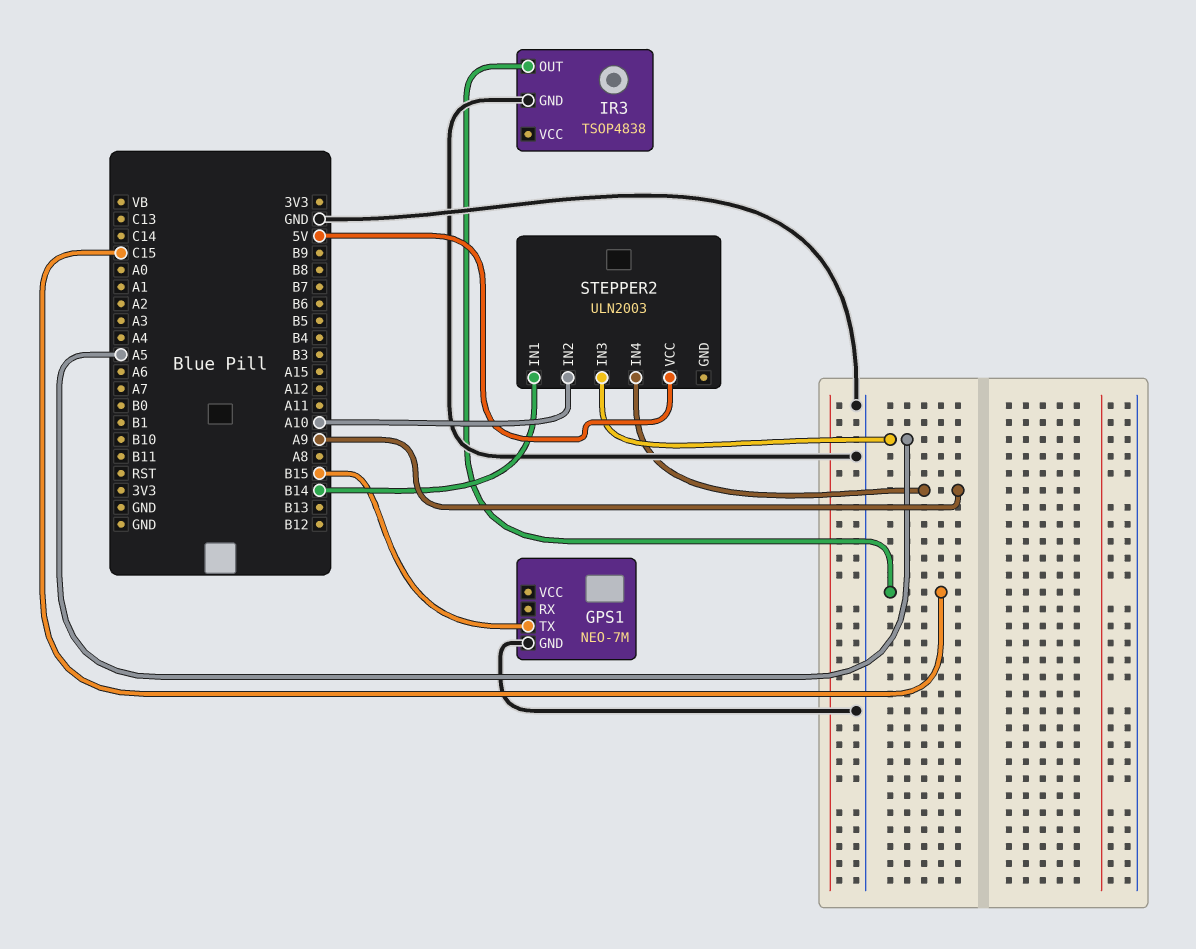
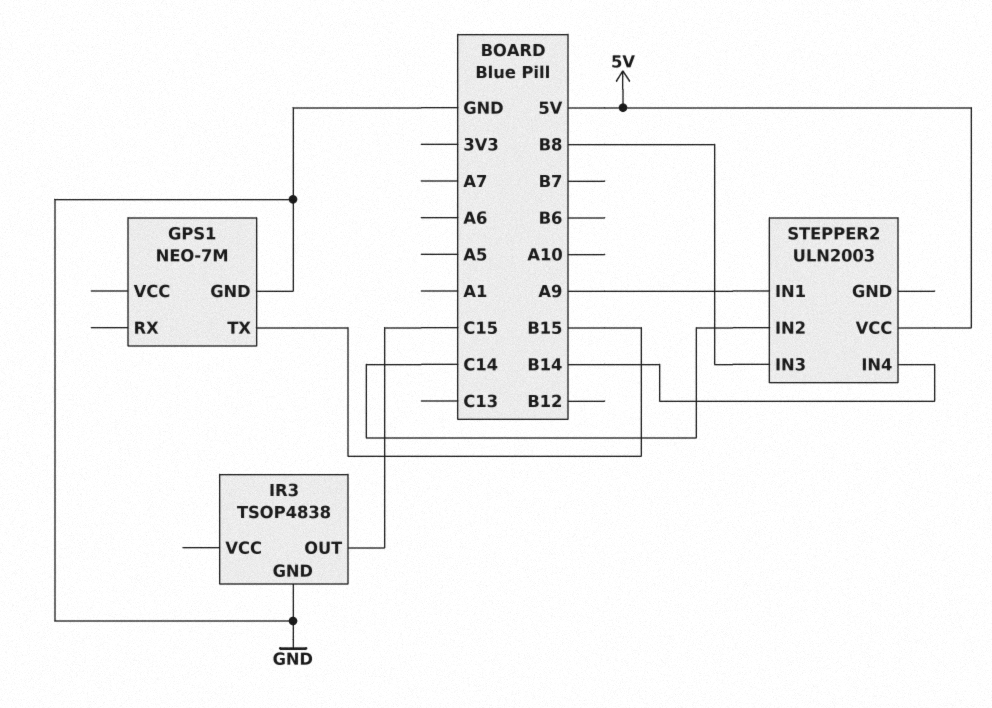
STEPPER2 pin IN1: B14 -> A9
STEPPER2 pin IN2: A10 -> C14
STEPPER2 pin IN3: A5 -> B8
STEPPER2 pin IN4: A9 -> B14

